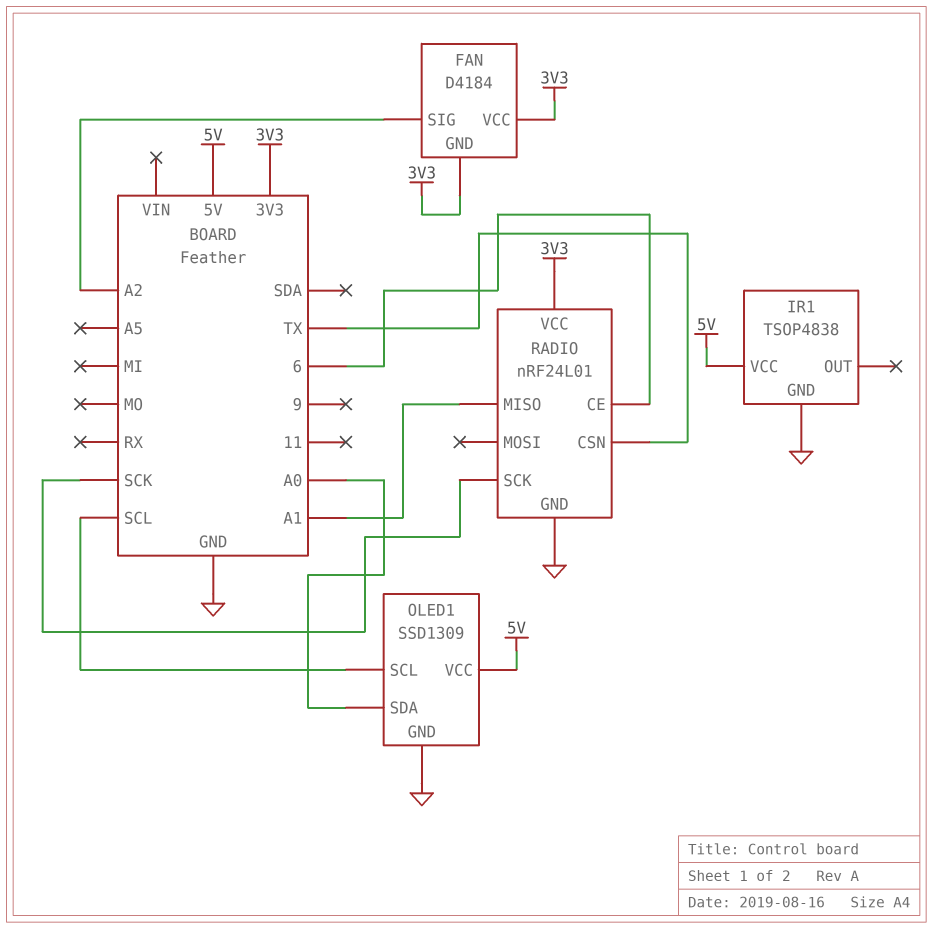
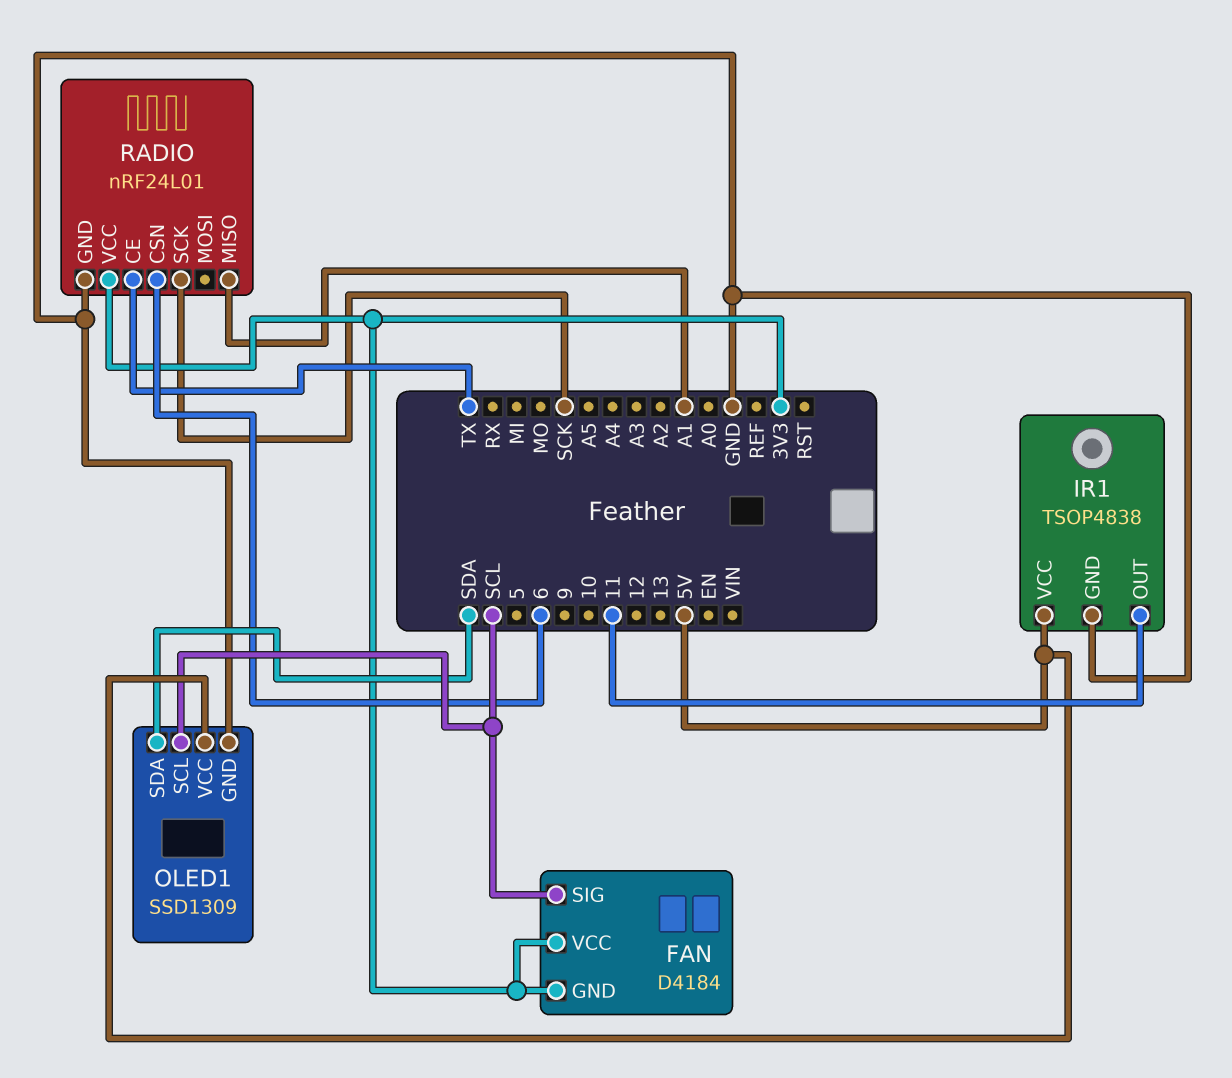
FAN pin SIG: A2 -> SCL
IR1 pin OUT: none -> 11
OLED1 pin SDA: A0 -> SDA
RADIO pin CE: 6 -> TX
RADIO pin CSN: TX -> 6

